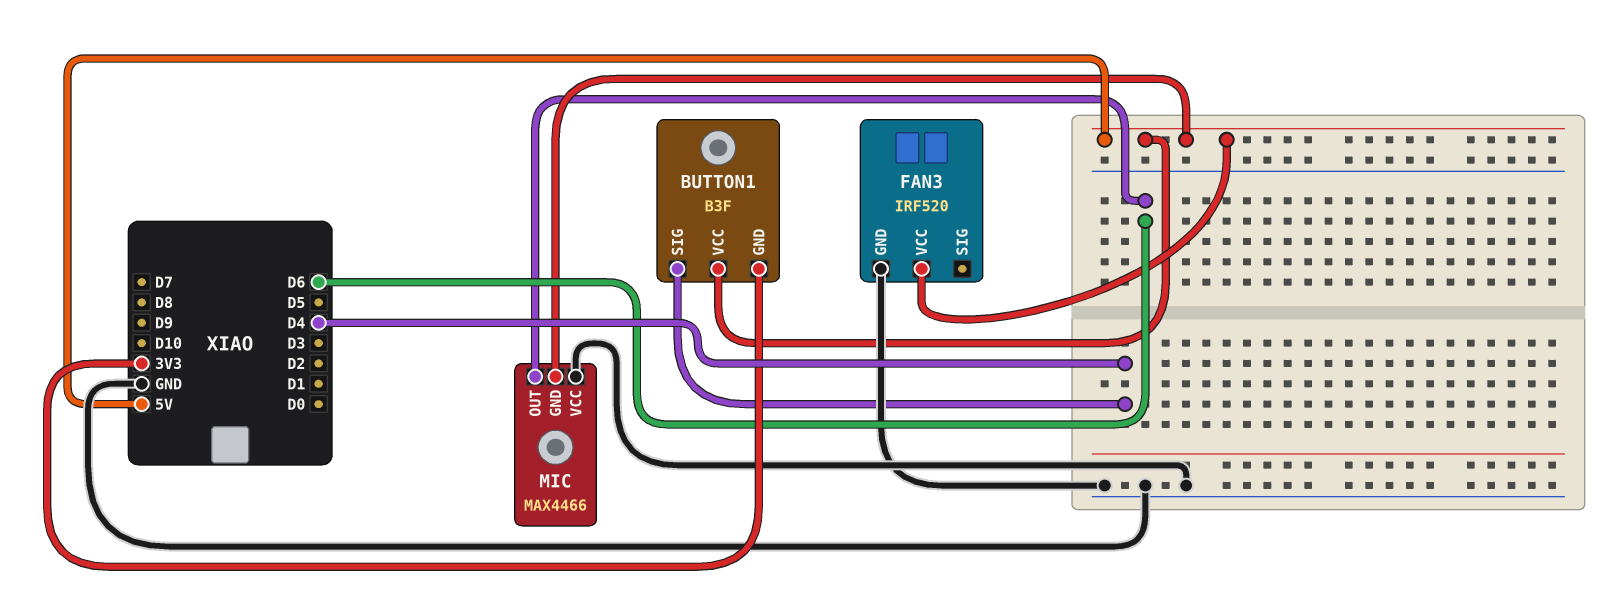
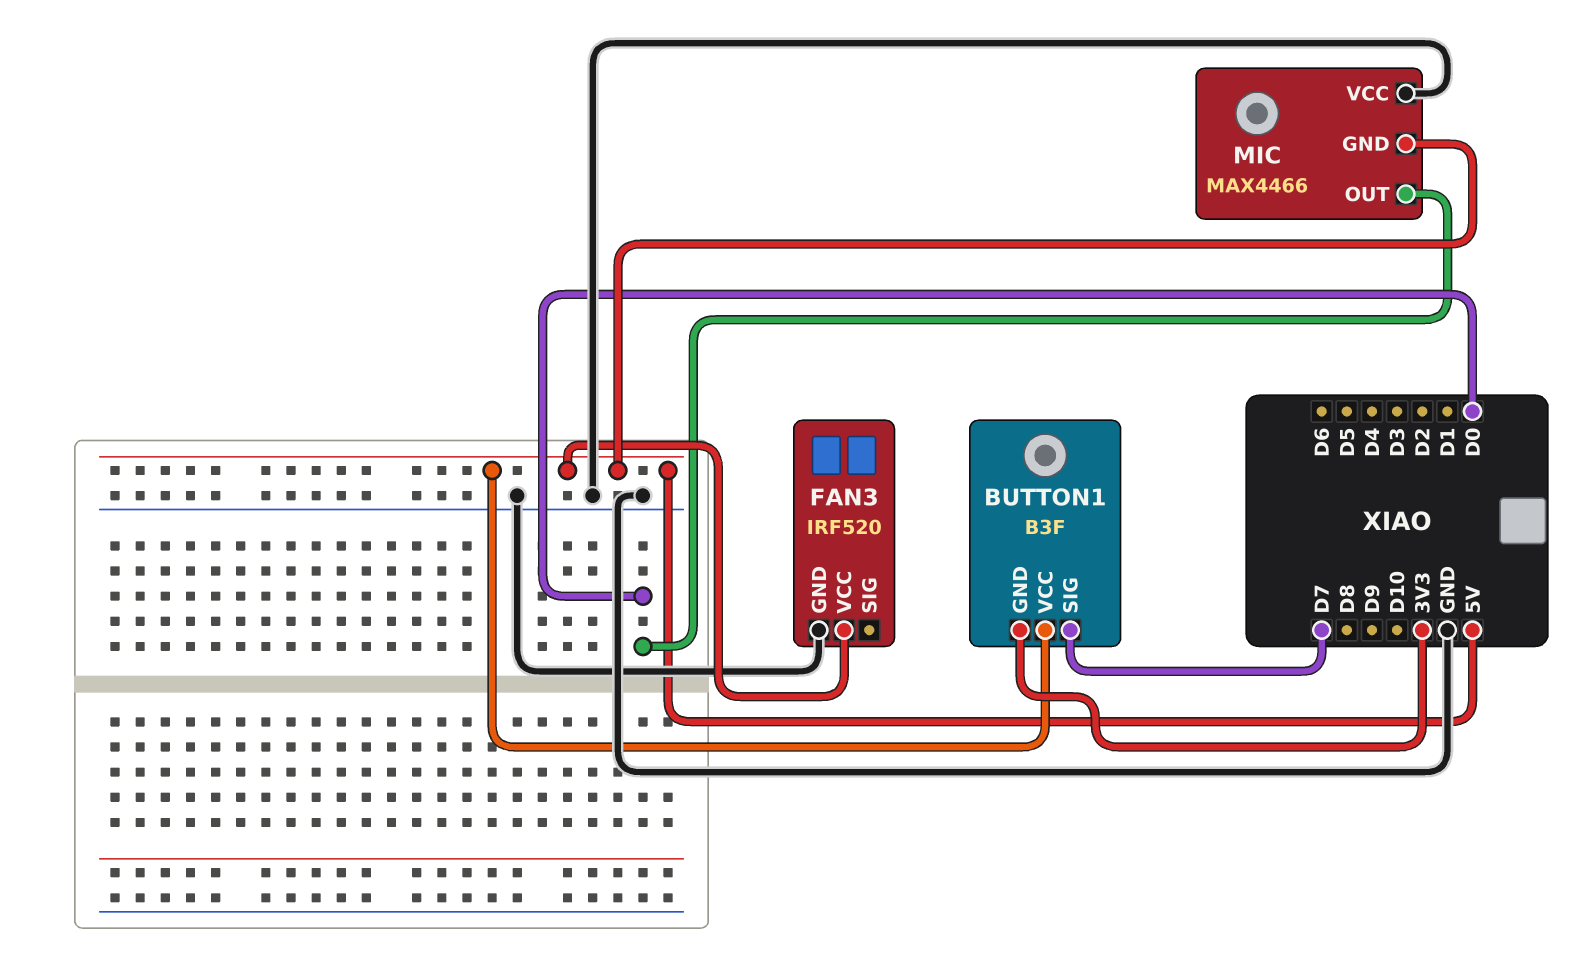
BUTTON1 pin SIG: D4 -> D7
MIC pin OUT: D6 -> D0

